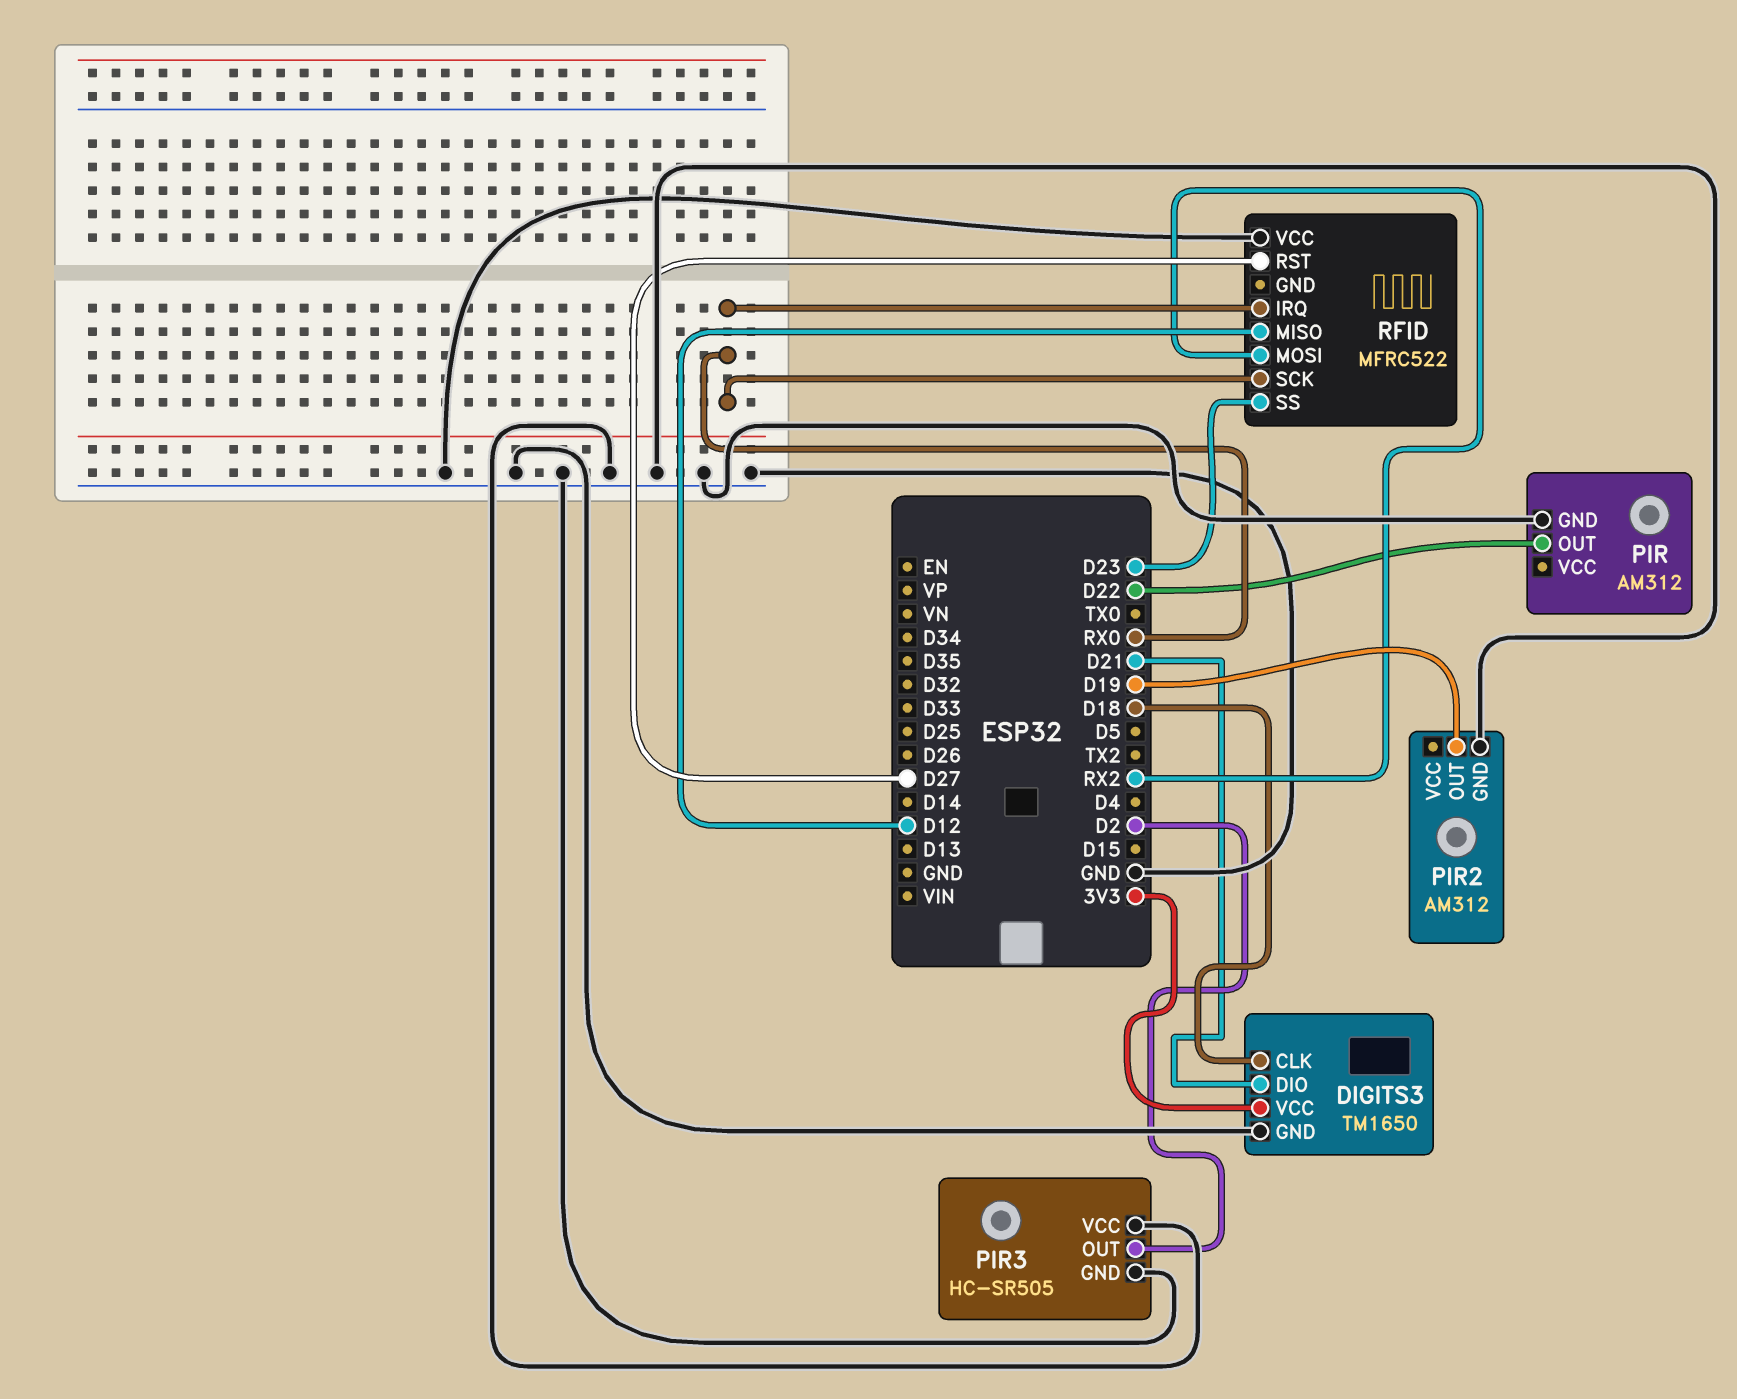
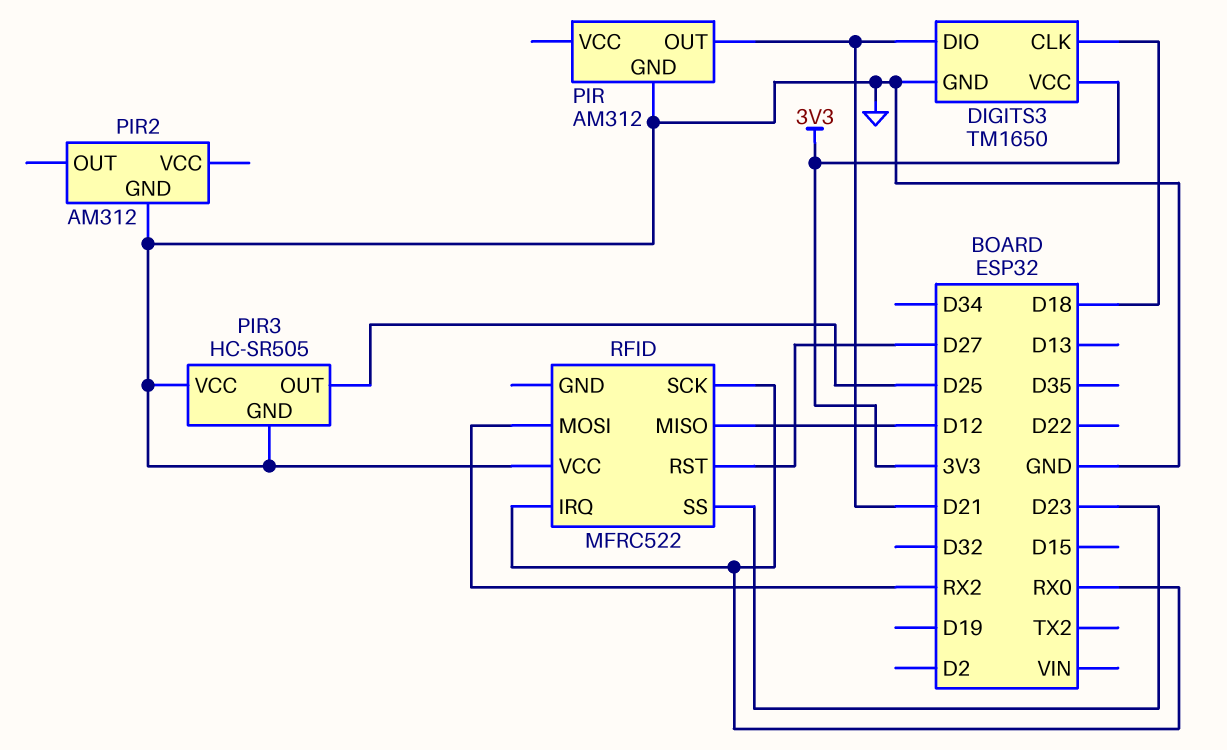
PIR pin OUT: D22 -> D21
PIR2 pin OUT: D19 -> none
PIR3 pin OUT: D2 -> D25

